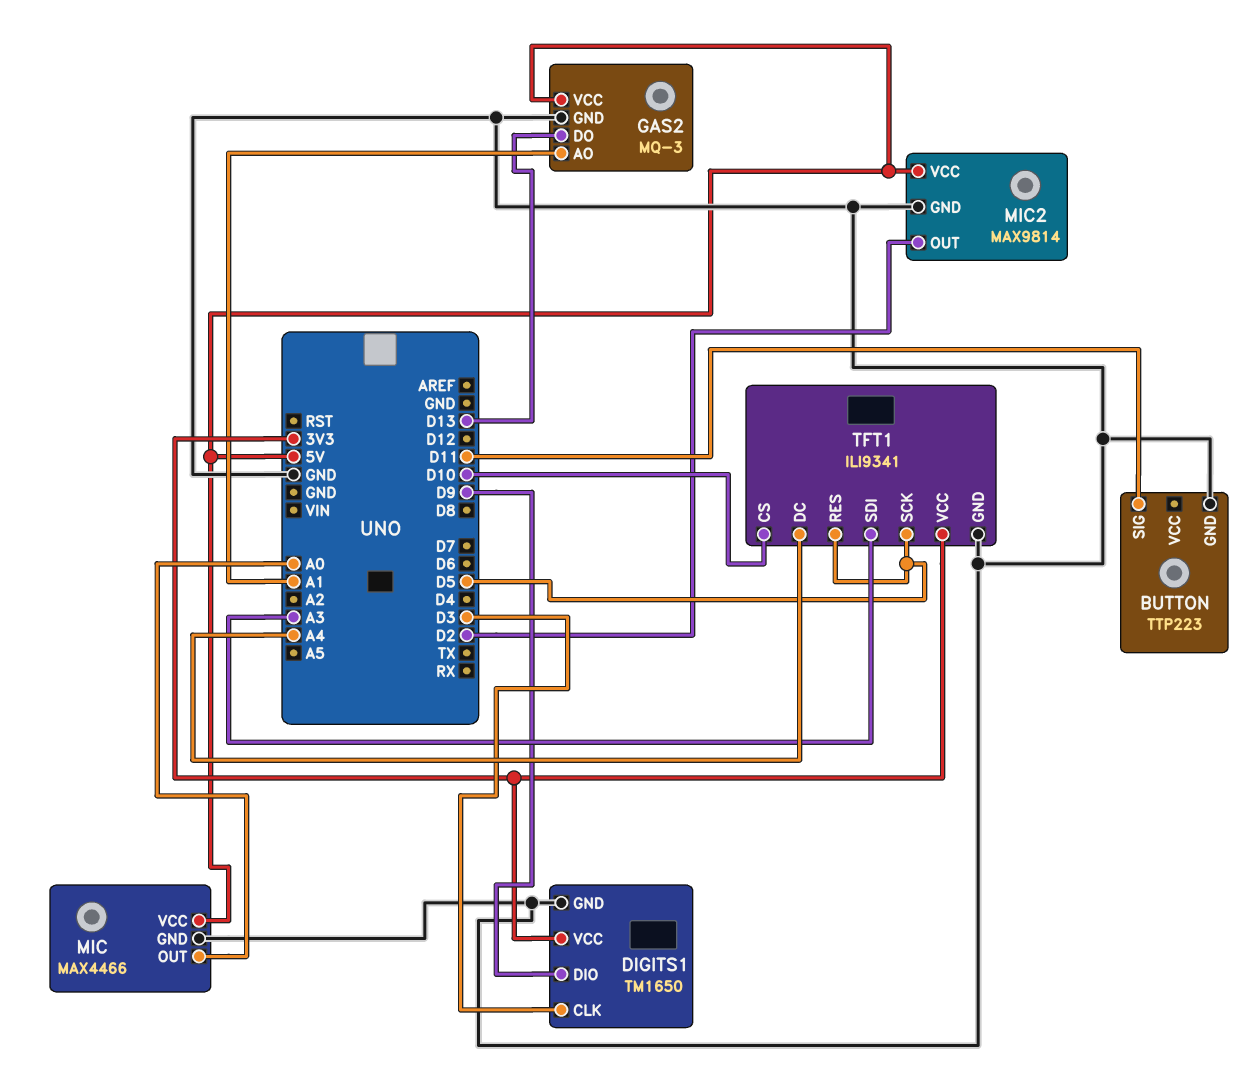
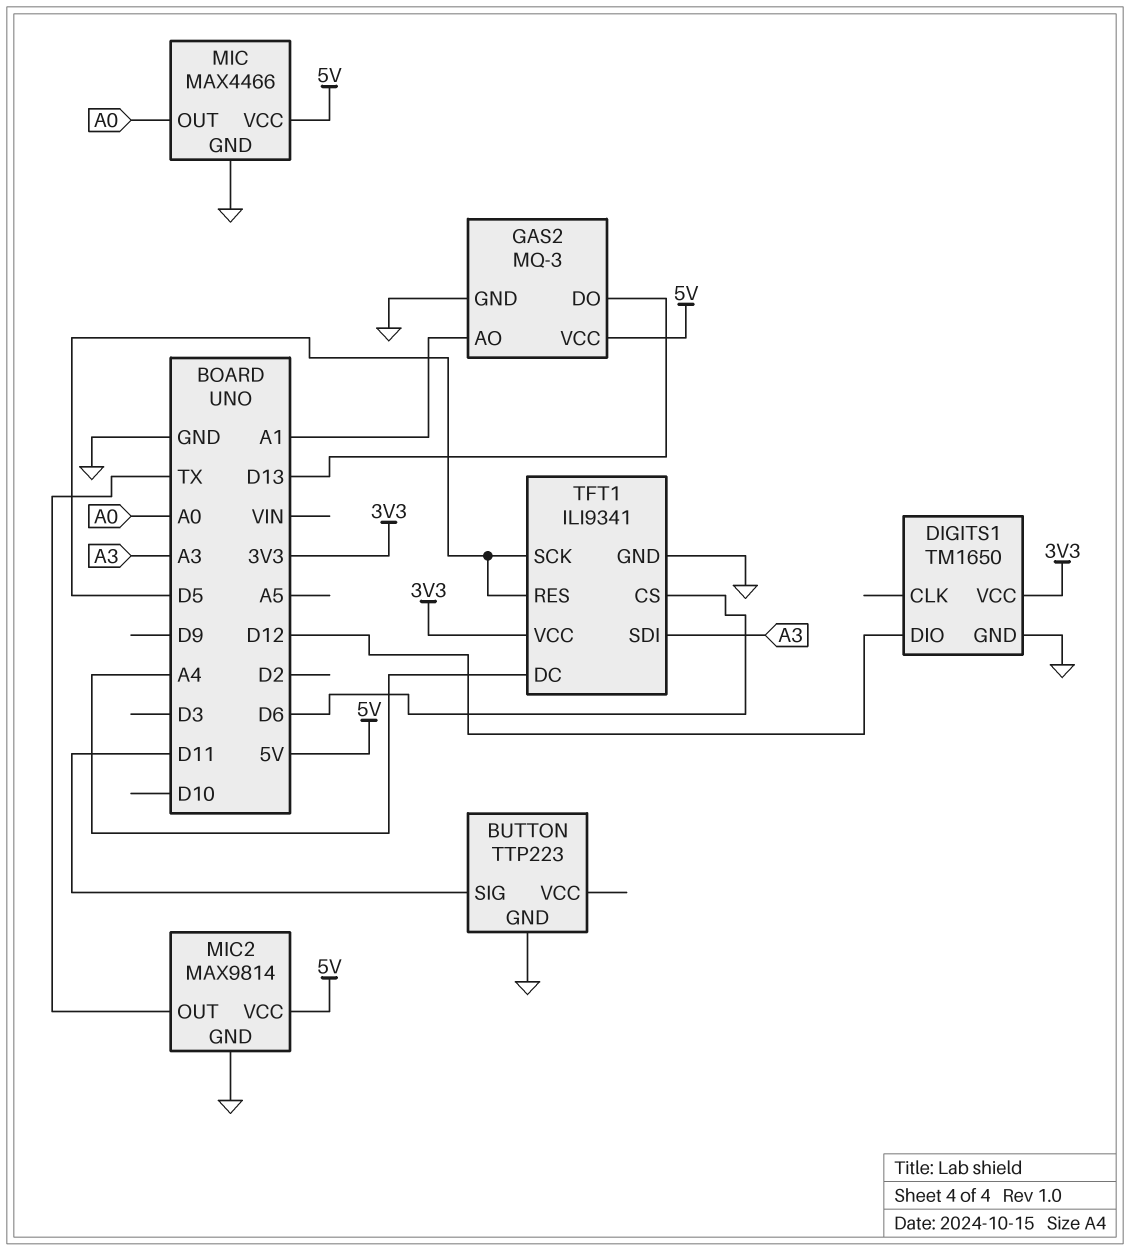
DIGITS1 pin CLK: D3 -> none
DIGITS1 pin DIO: D9 -> D12
MIC2 pin OUT: D2 -> TX
TFT1 pin CS: D10 -> D6

